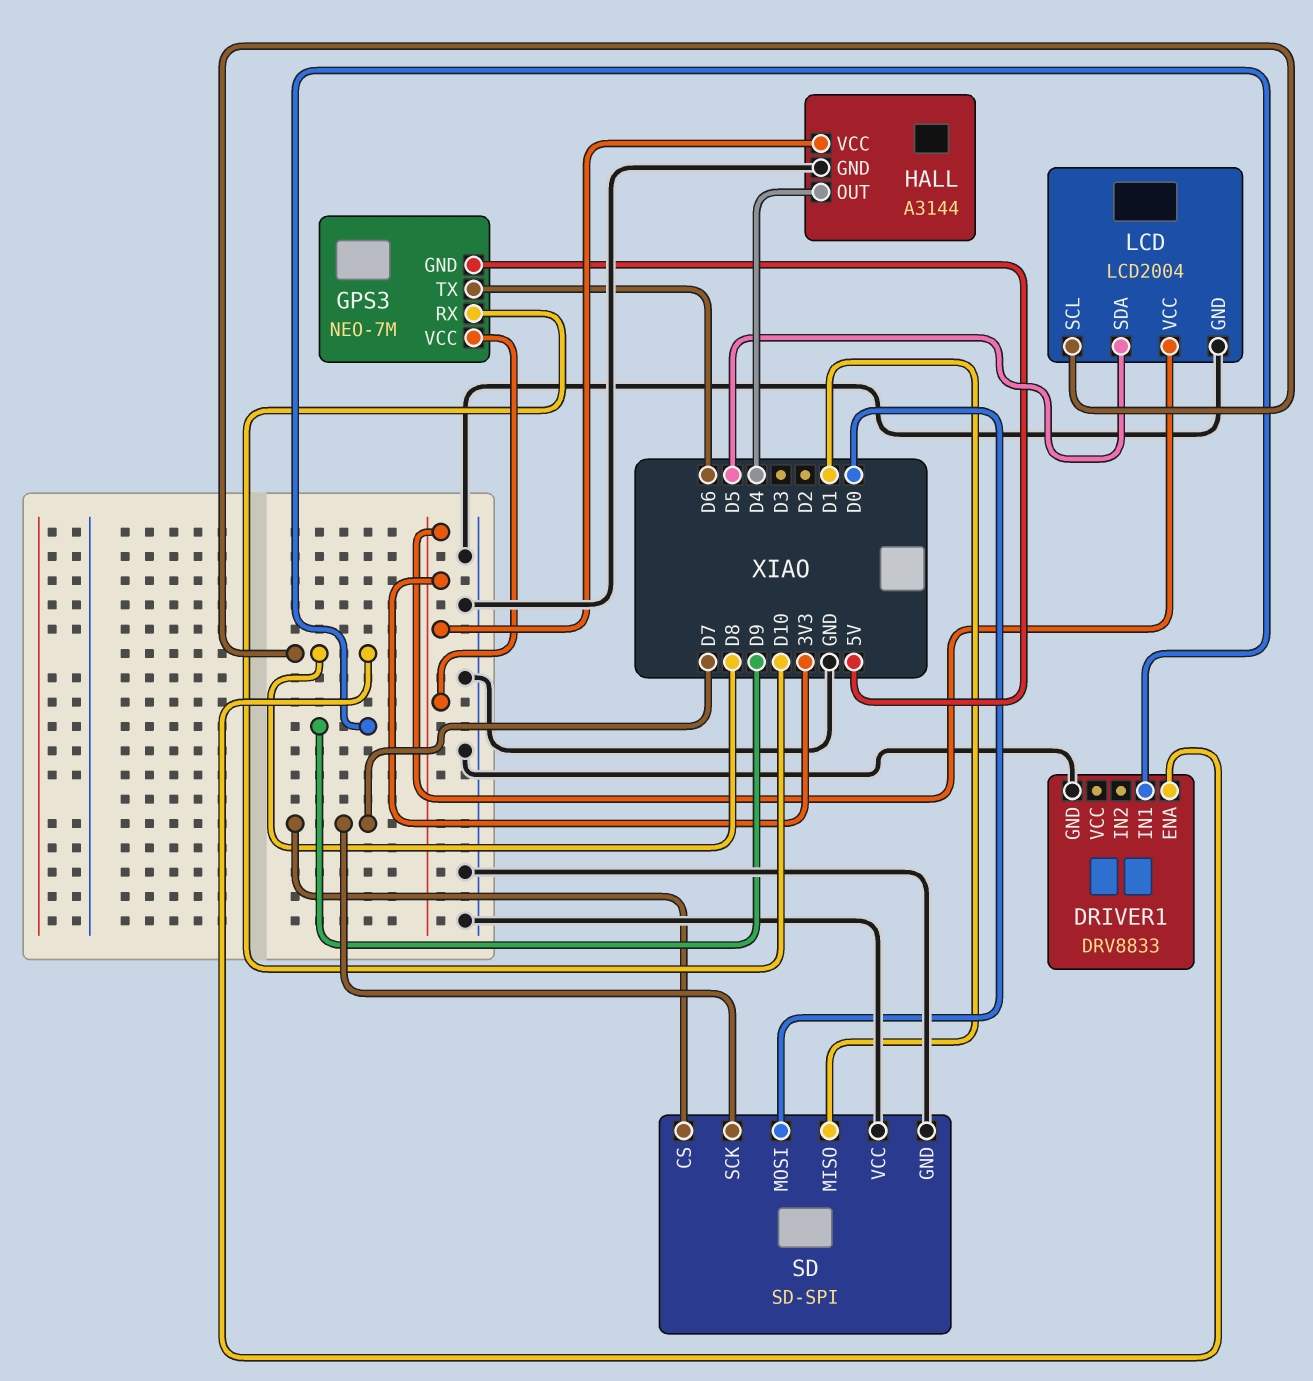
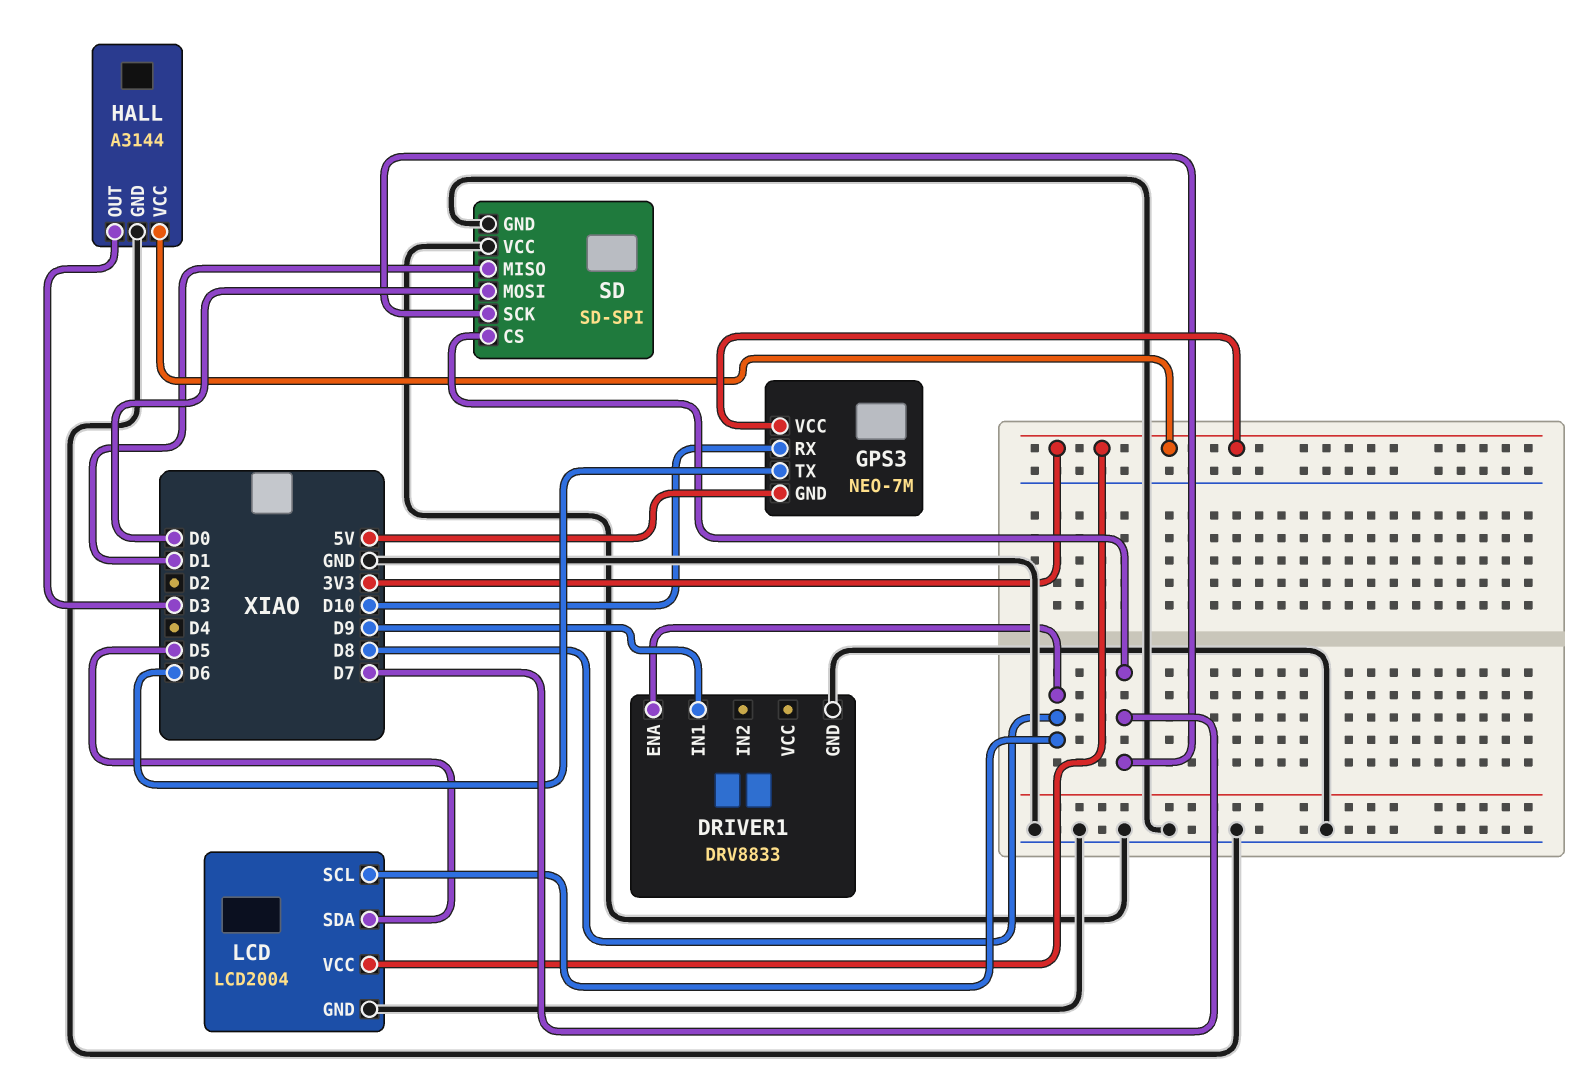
HALL pin OUT: D4 -> D3

